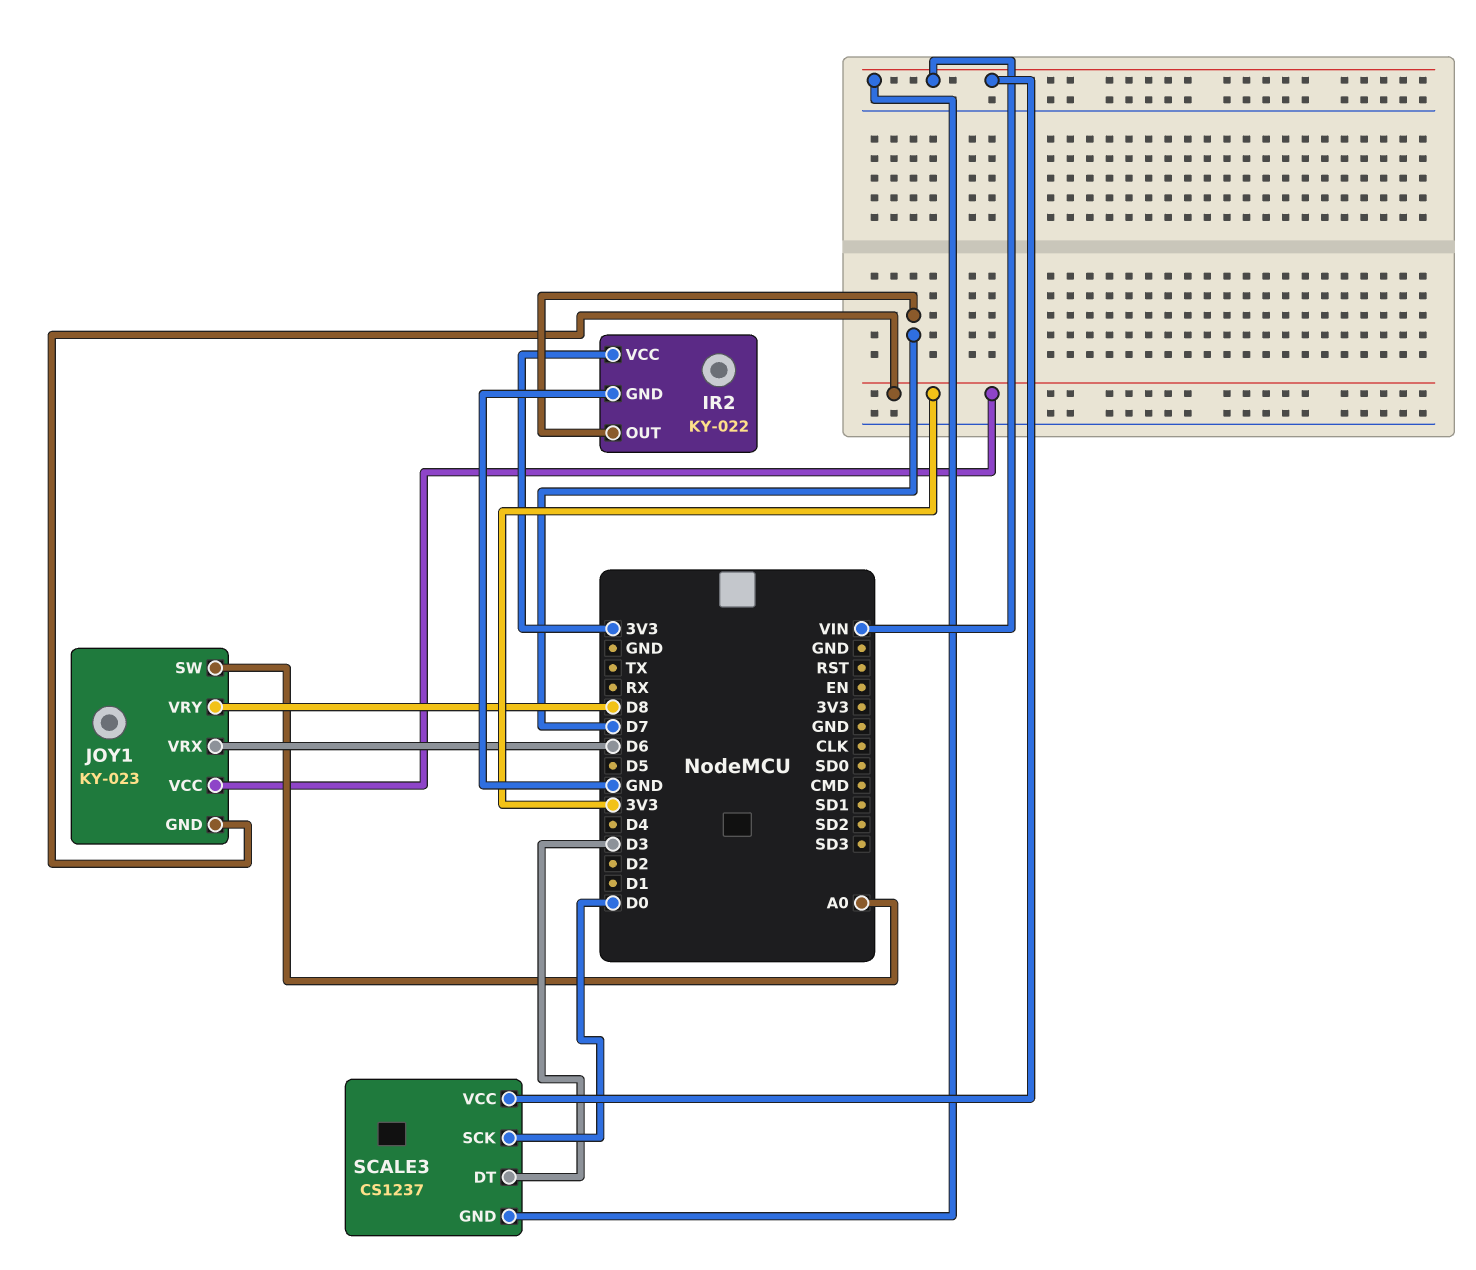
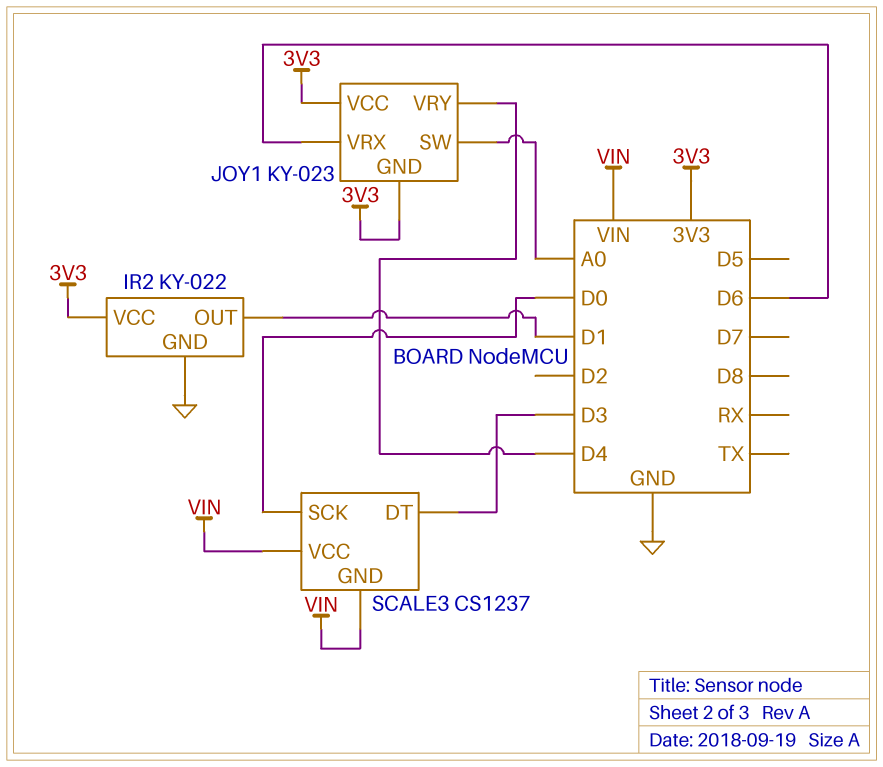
IR2 pin OUT: D7 -> D1
JOY1 pin VRY: D8 -> D4

